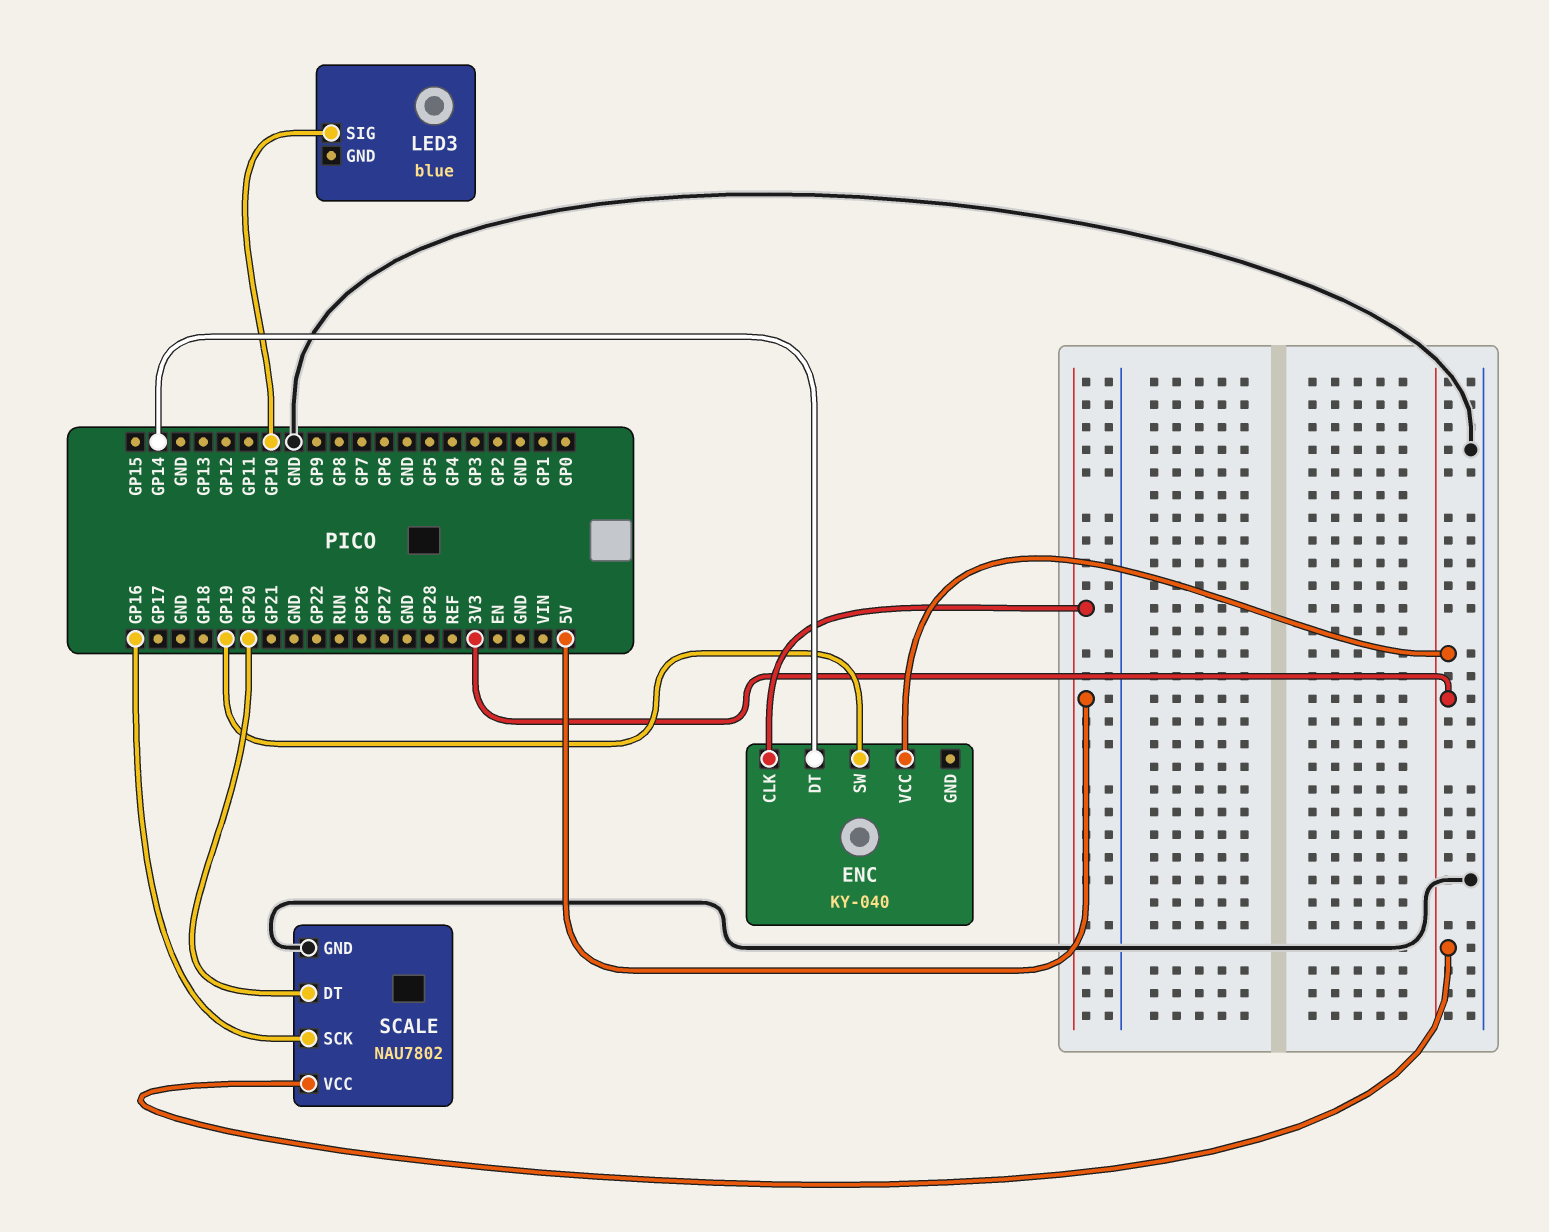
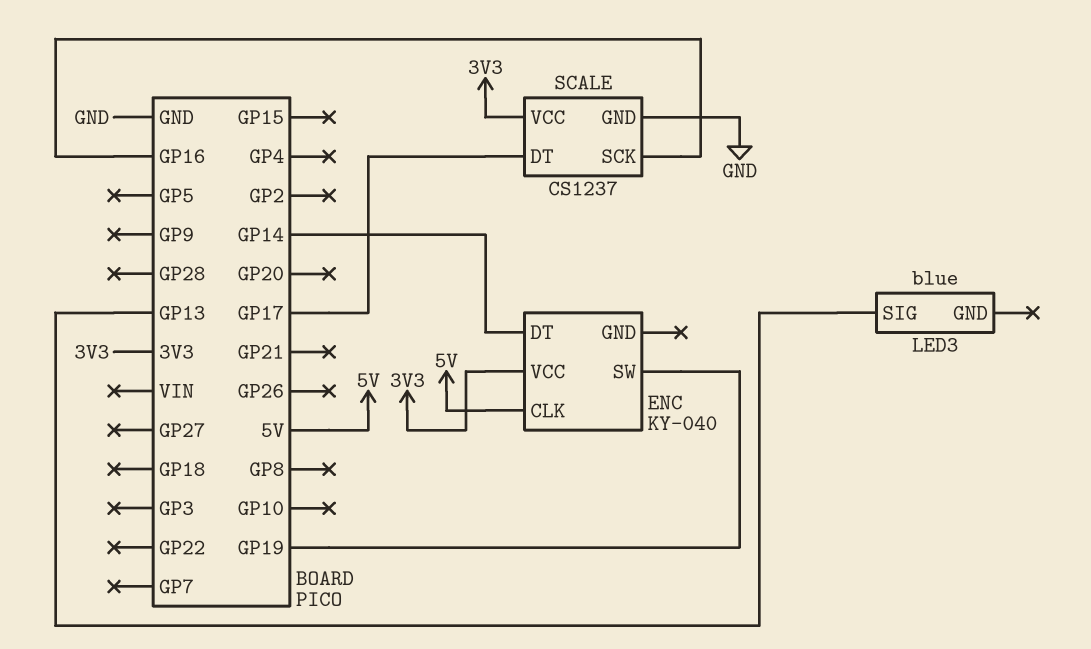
LED3 pin SIG: GP10 -> GP13
SCALE: NAU7802 -> CS1237
SCALE pin DT: GP20 -> GP17

